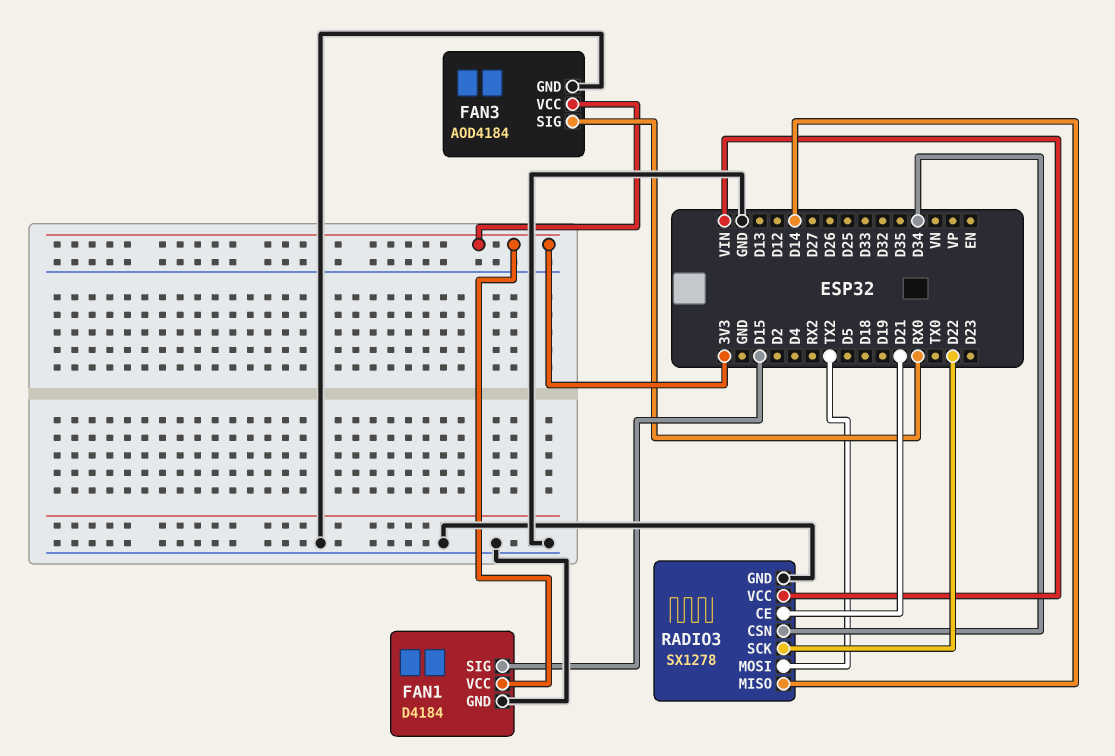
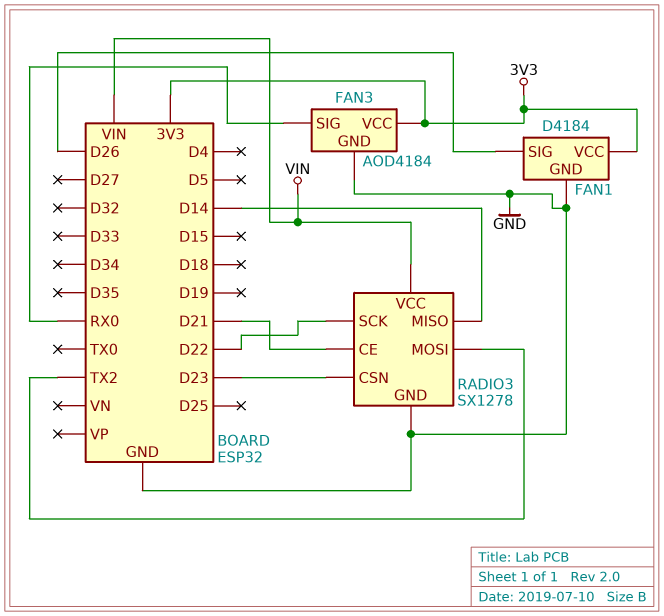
FAN1 pin SIG: D15 -> D26
RADIO3 pin CSN: D34 -> D23

